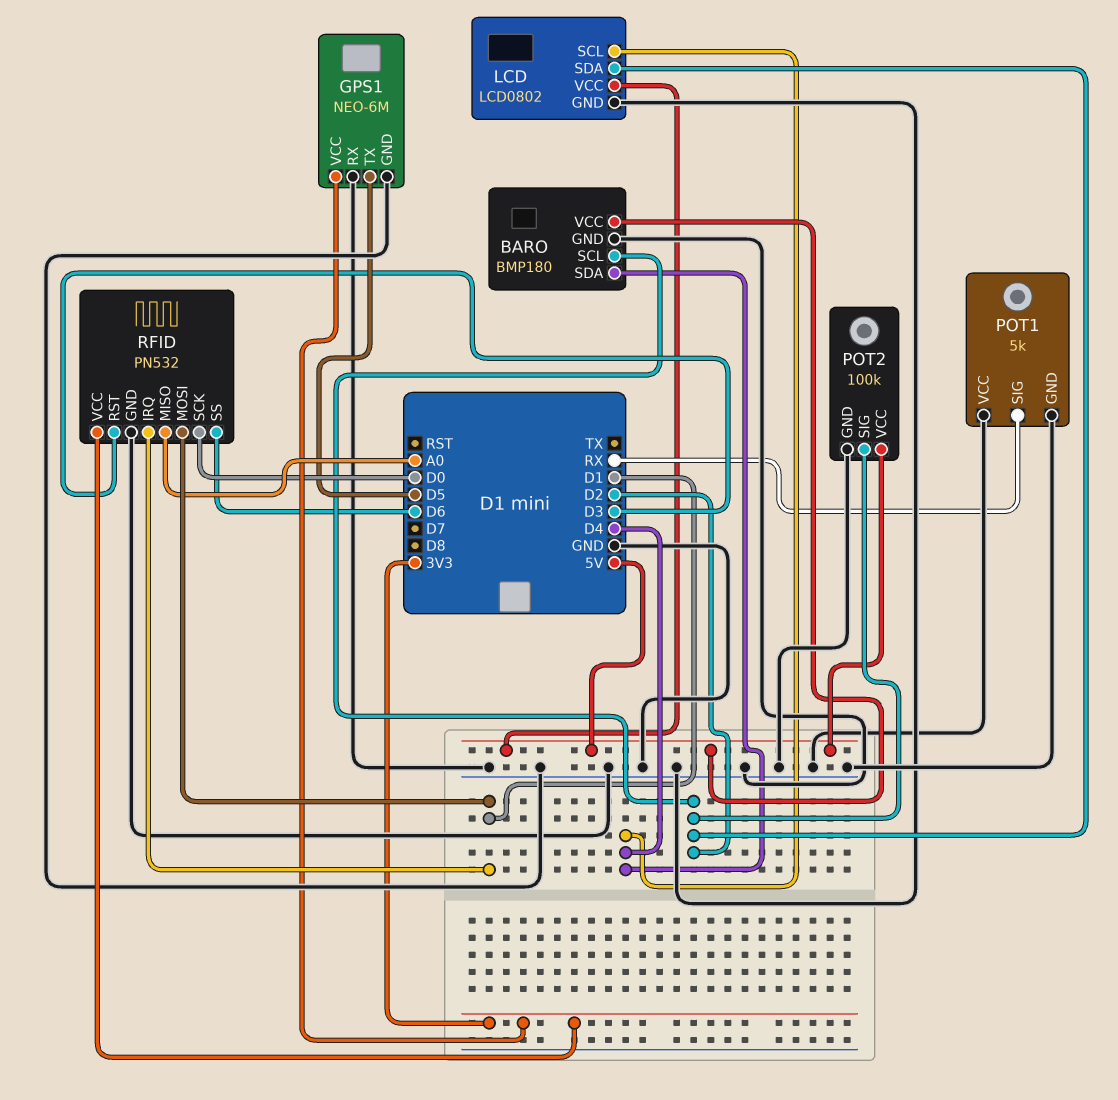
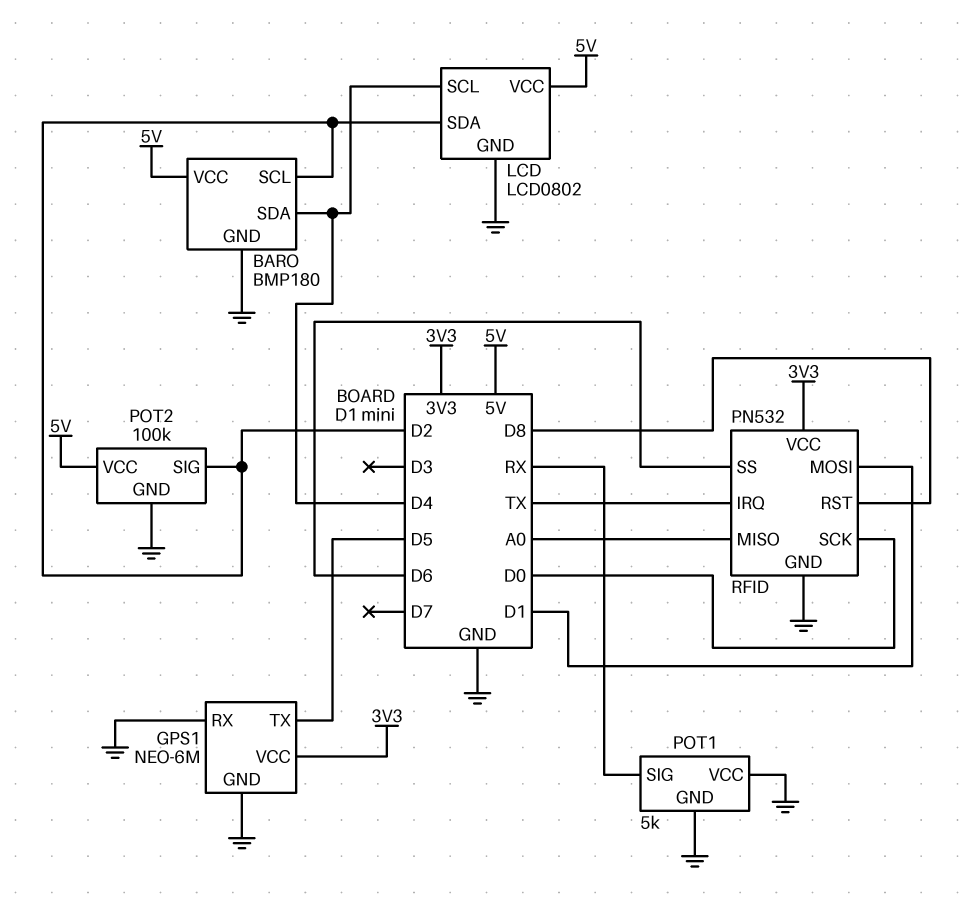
RFID pin IRQ: D1 -> TX
RFID pin RST: D3 -> D8

